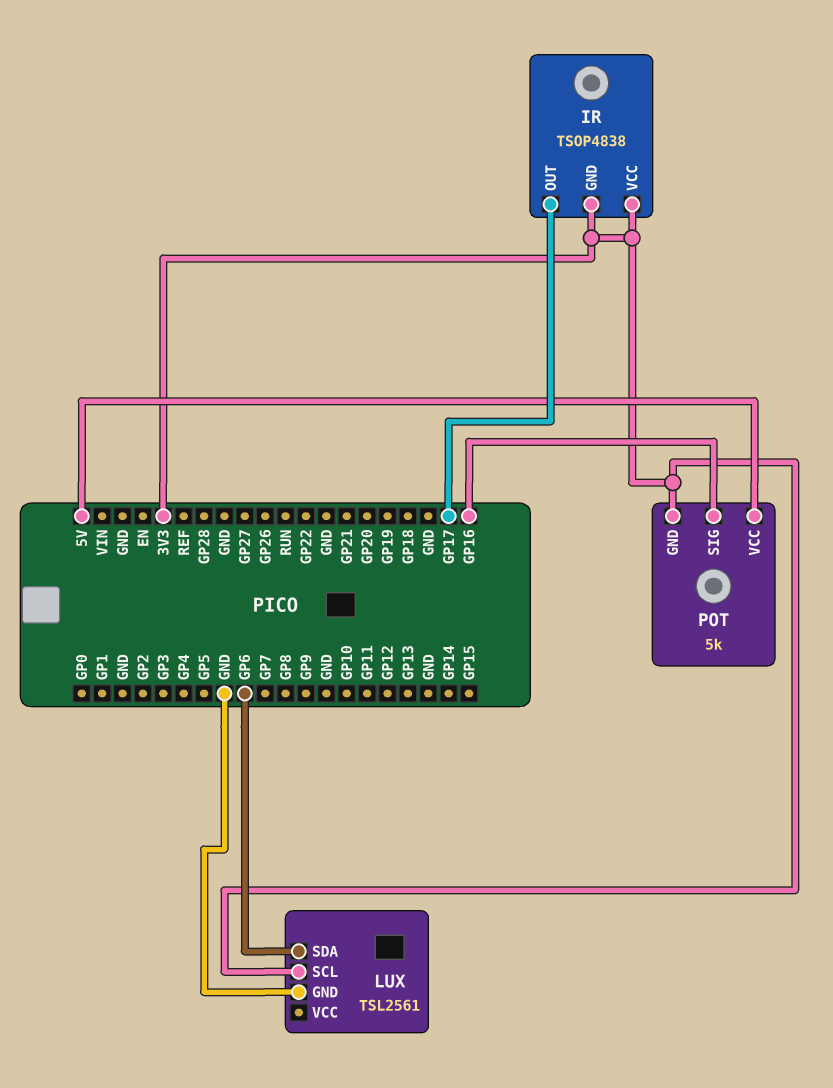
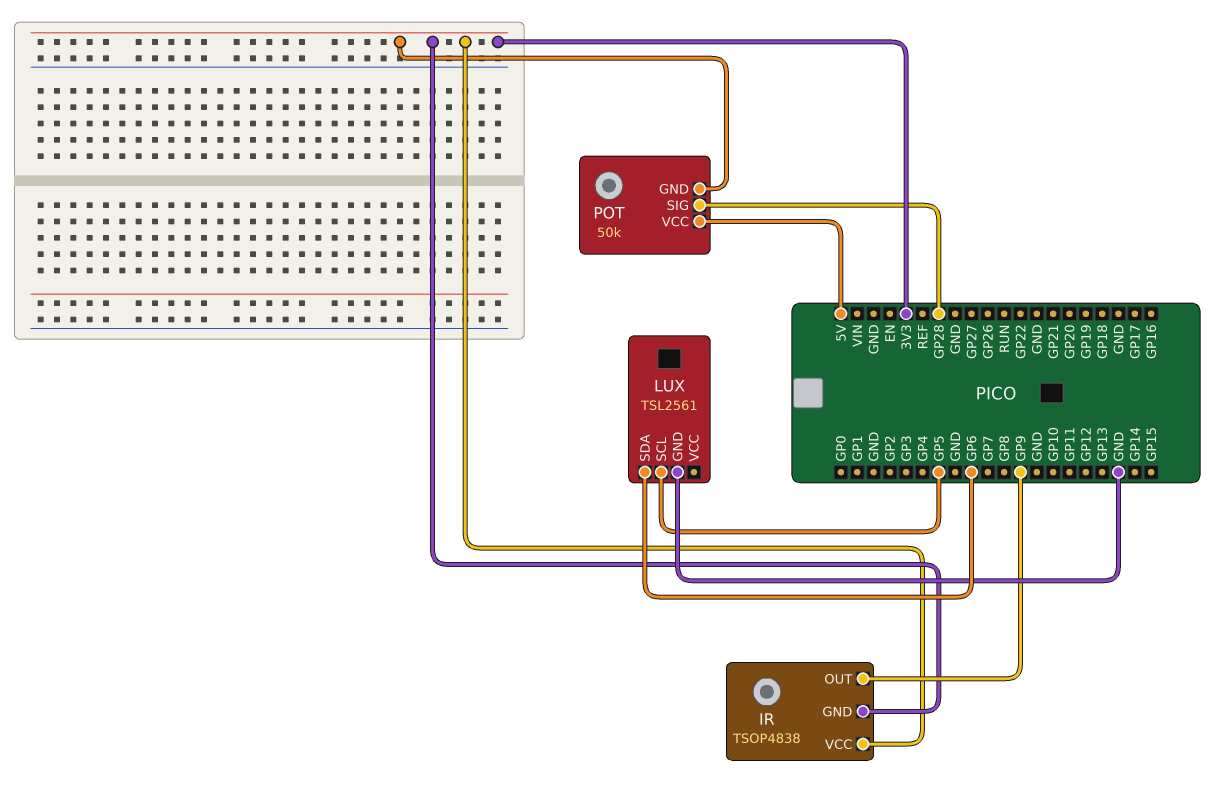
IR pin OUT: GP17 -> GP9
LUX pin SCL: 3V3 -> GP5
POT: 5k -> 50k
POT pin SIG: GP16 -> GP28

